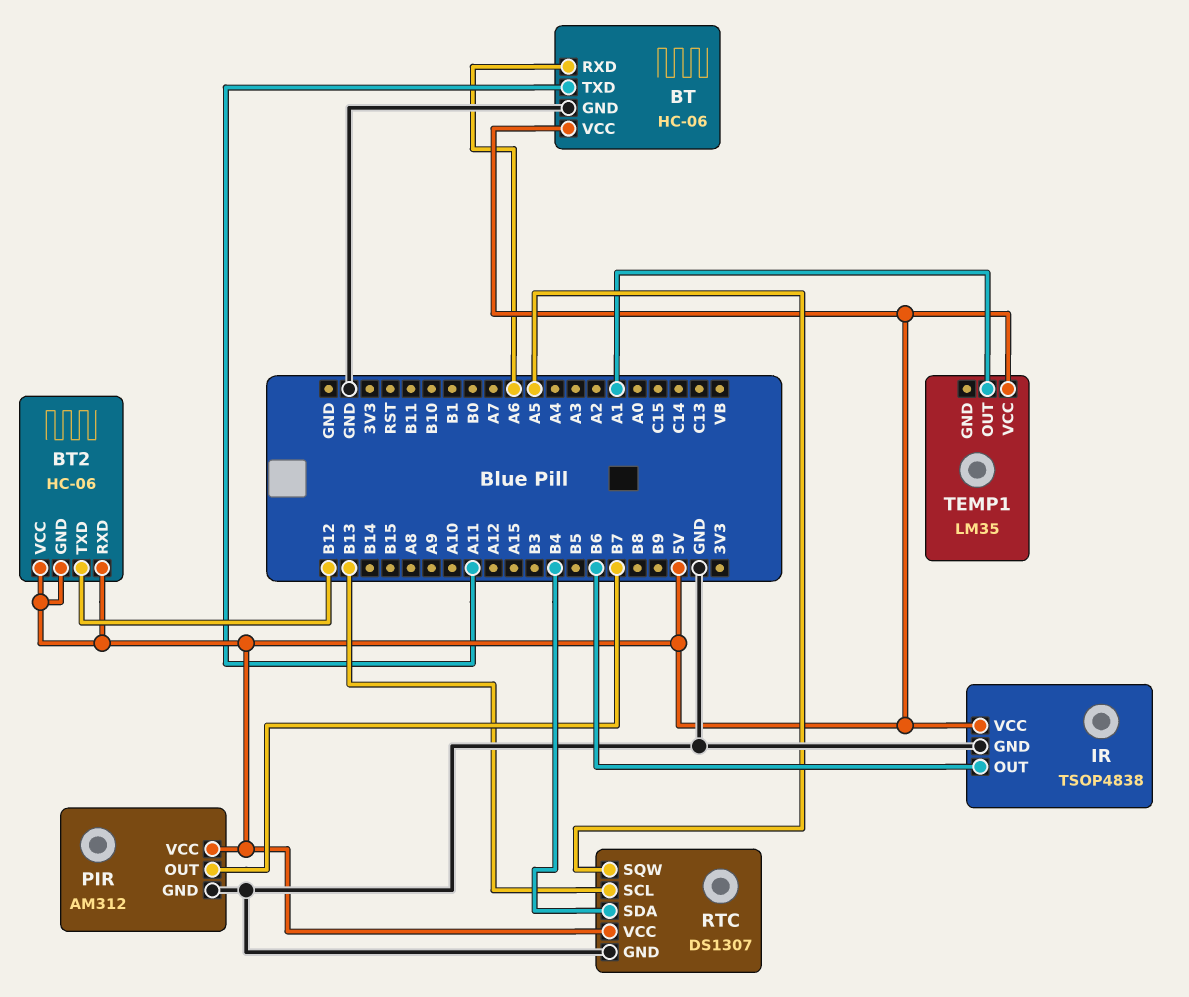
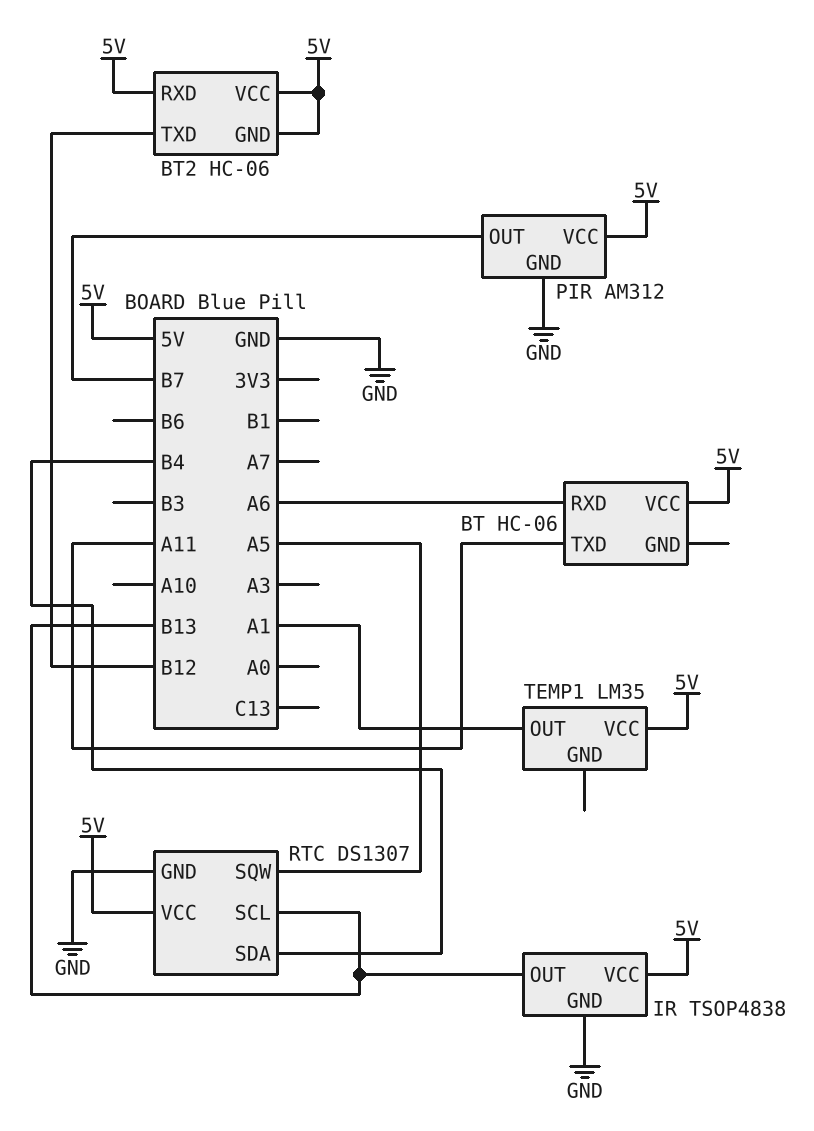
BT pin GND: GND -> none
IR pin OUT: B6 -> B13

